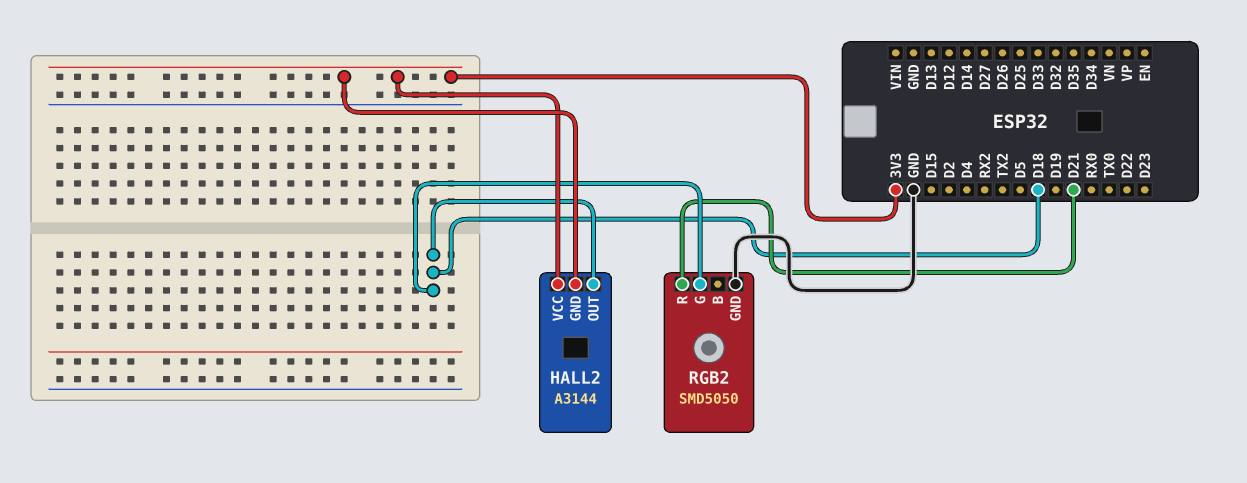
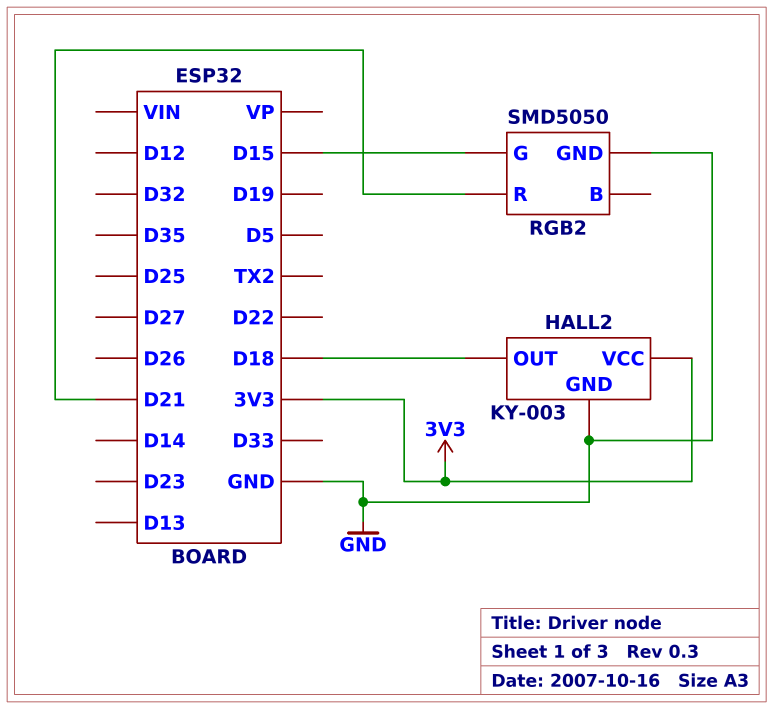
HALL2: A3144 -> KY-003
HALL2 pin GND: 3V3 -> GND
RGB2 pin G: D18 -> D15

